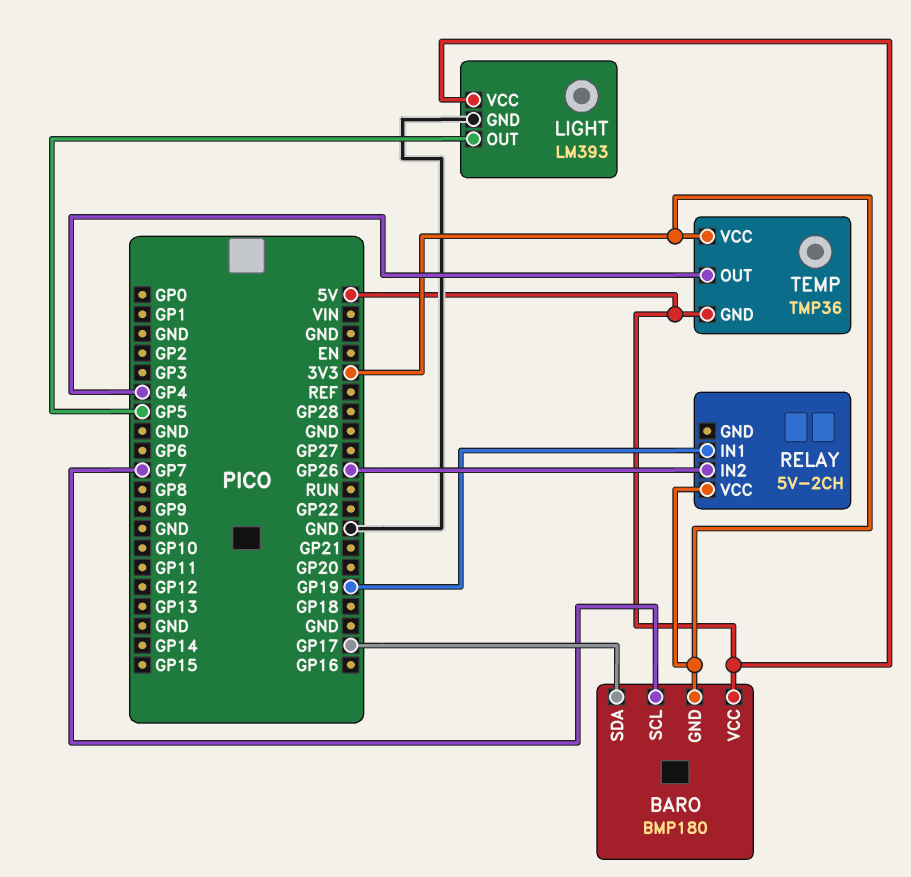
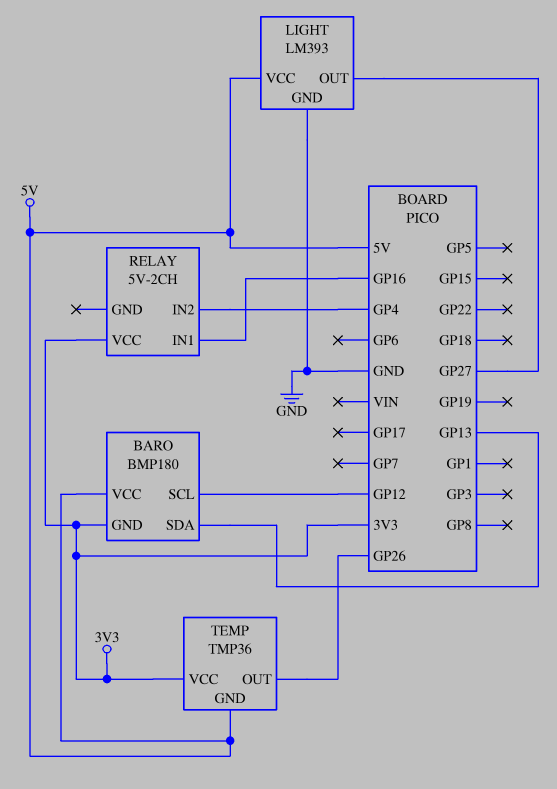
BARO pin SCL: GP7 -> GP12
BARO pin SDA: GP17 -> GP13
LIGHT pin OUT: GP5 -> GP27
RELAY pin IN1: GP19 -> GP16
RELAY pin IN2: GP26 -> GP4
TEMP pin OUT: GP4 -> GP26

